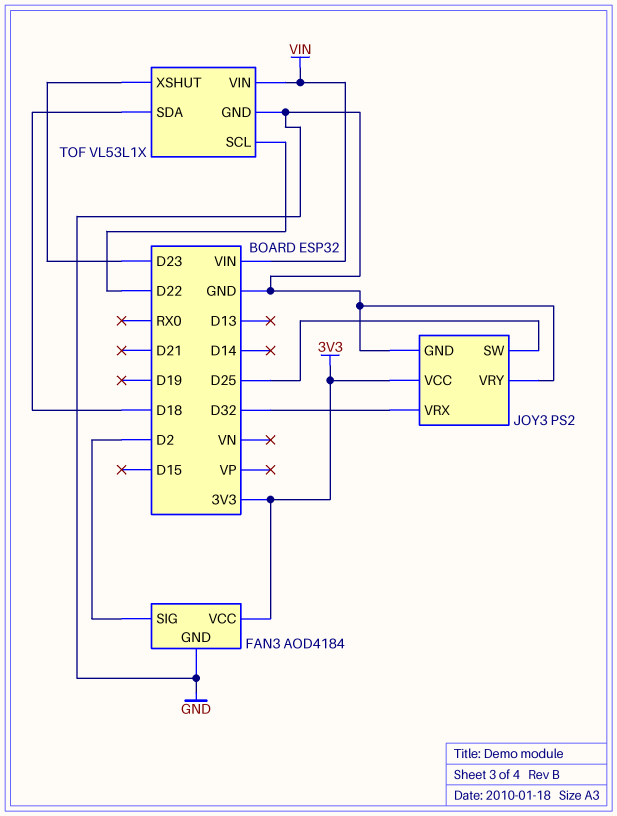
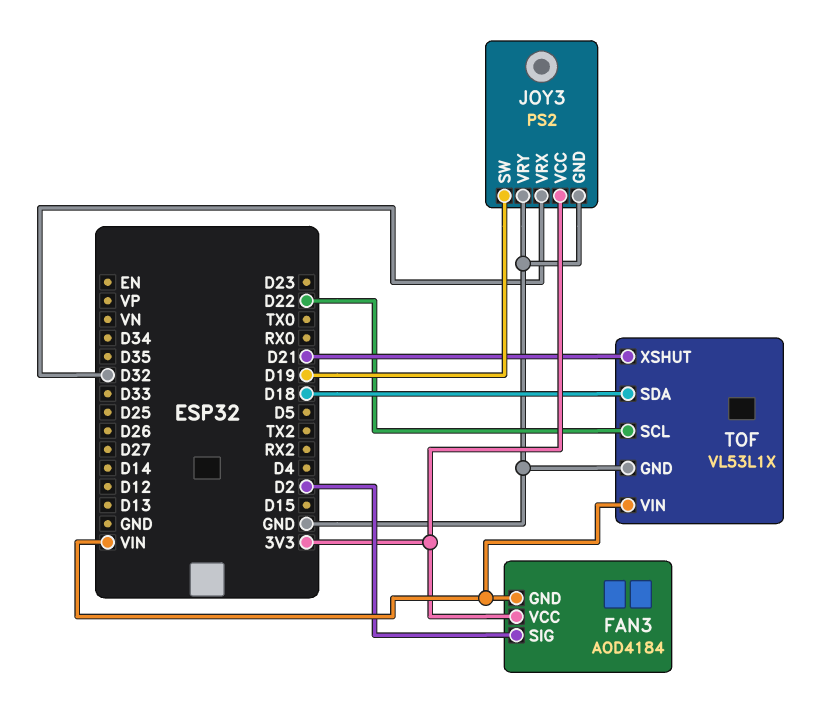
FAN3 pin GND: GND -> VIN
JOY3 pin SW: D25 -> D19
TOF pin XSHUT: D23 -> D21

